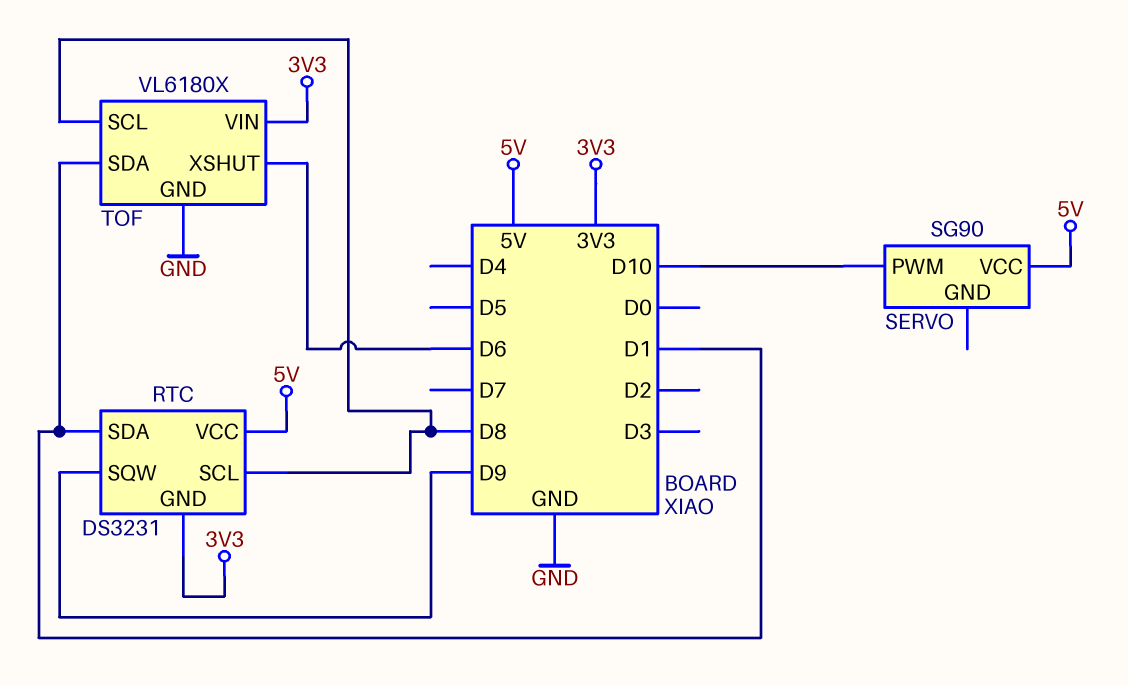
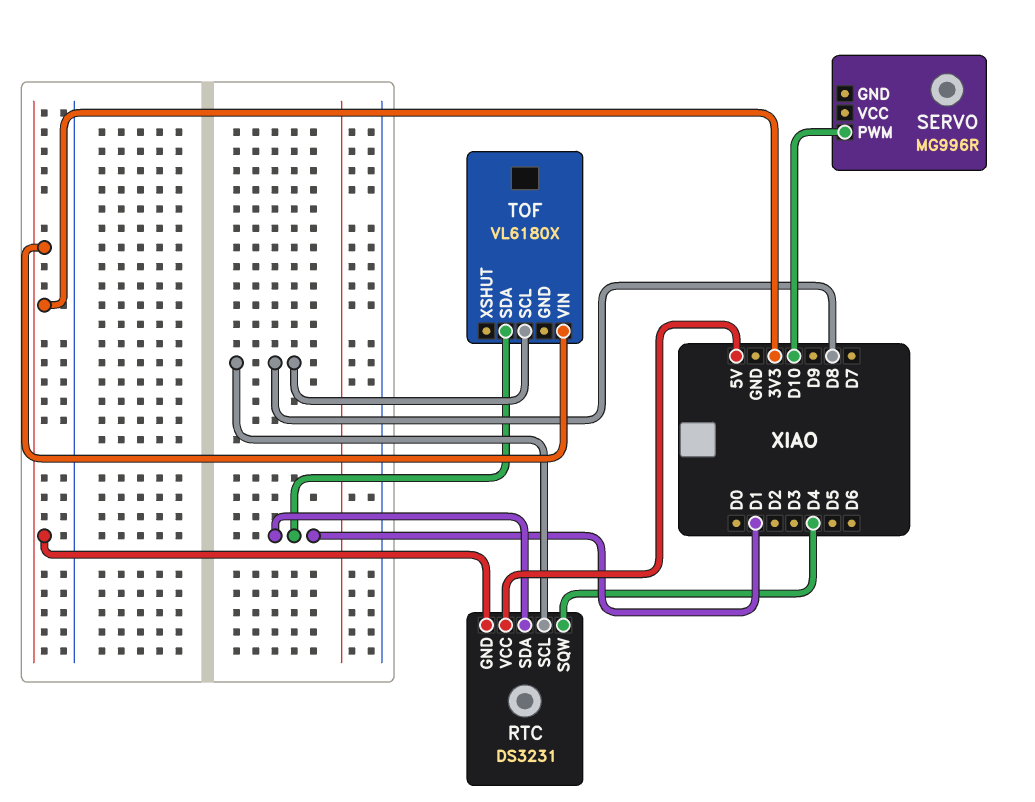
RTC pin SQW: D9 -> D4
SERVO: SG90 -> MG996R
SERVO pin VCC: 5V -> none
TOF pin GND: GND -> none
TOF pin XSHUT: D6 -> none

